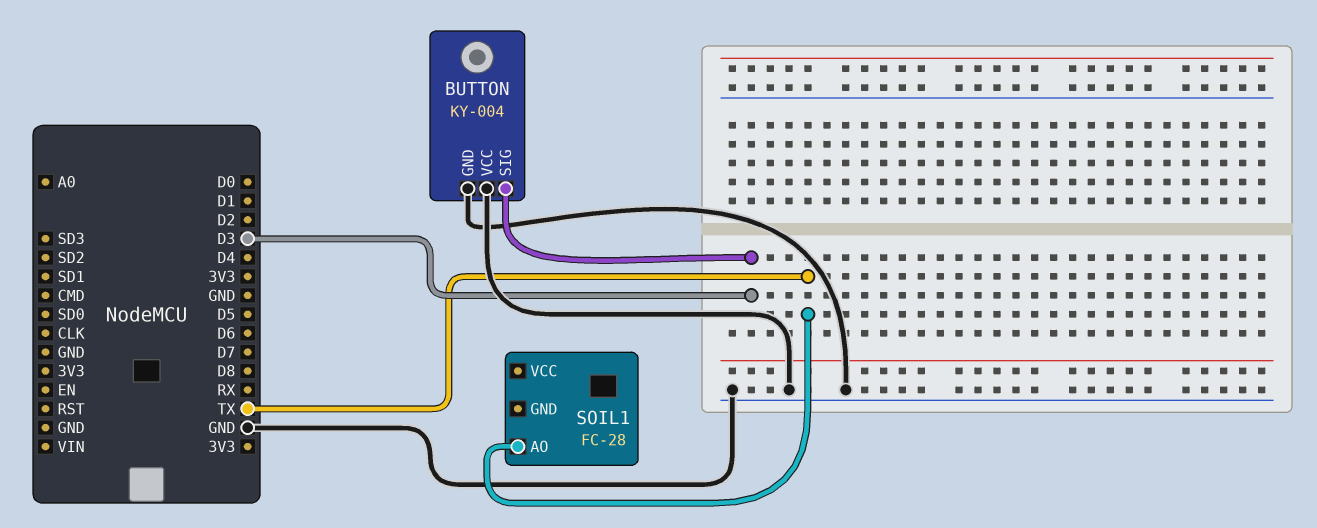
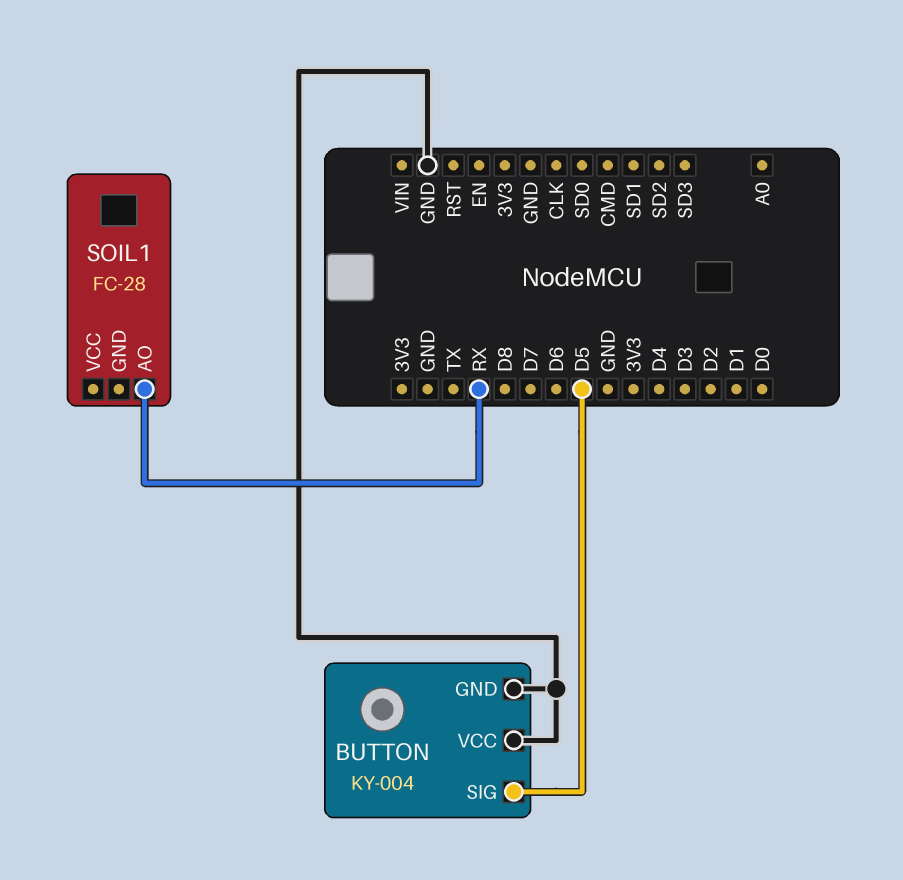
BUTTON pin SIG: D3 -> D5
SOIL1 pin AO: TX -> RX

